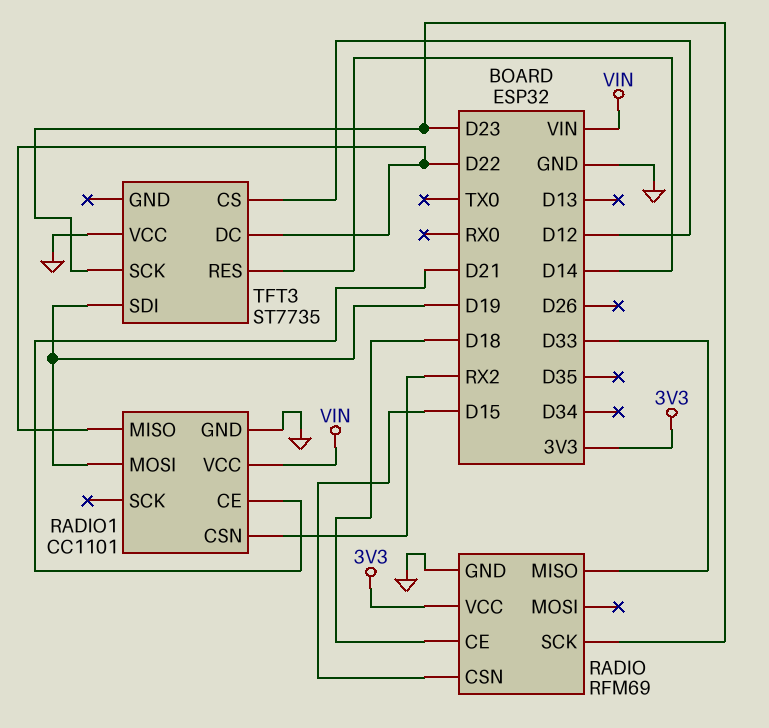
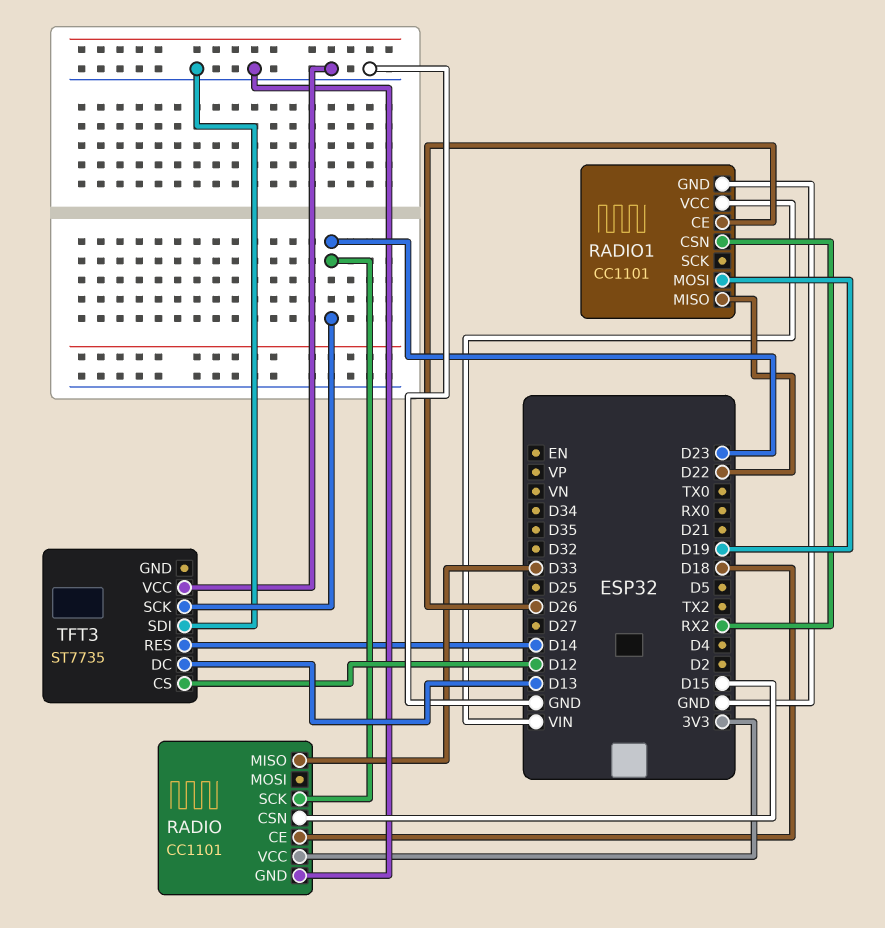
RADIO: RFM69 -> CC1101
RADIO1 pin CE: D21 -> D26
TFT3 pin DC: D22 -> D13
TFT3 pin SDI: D19 -> GND

